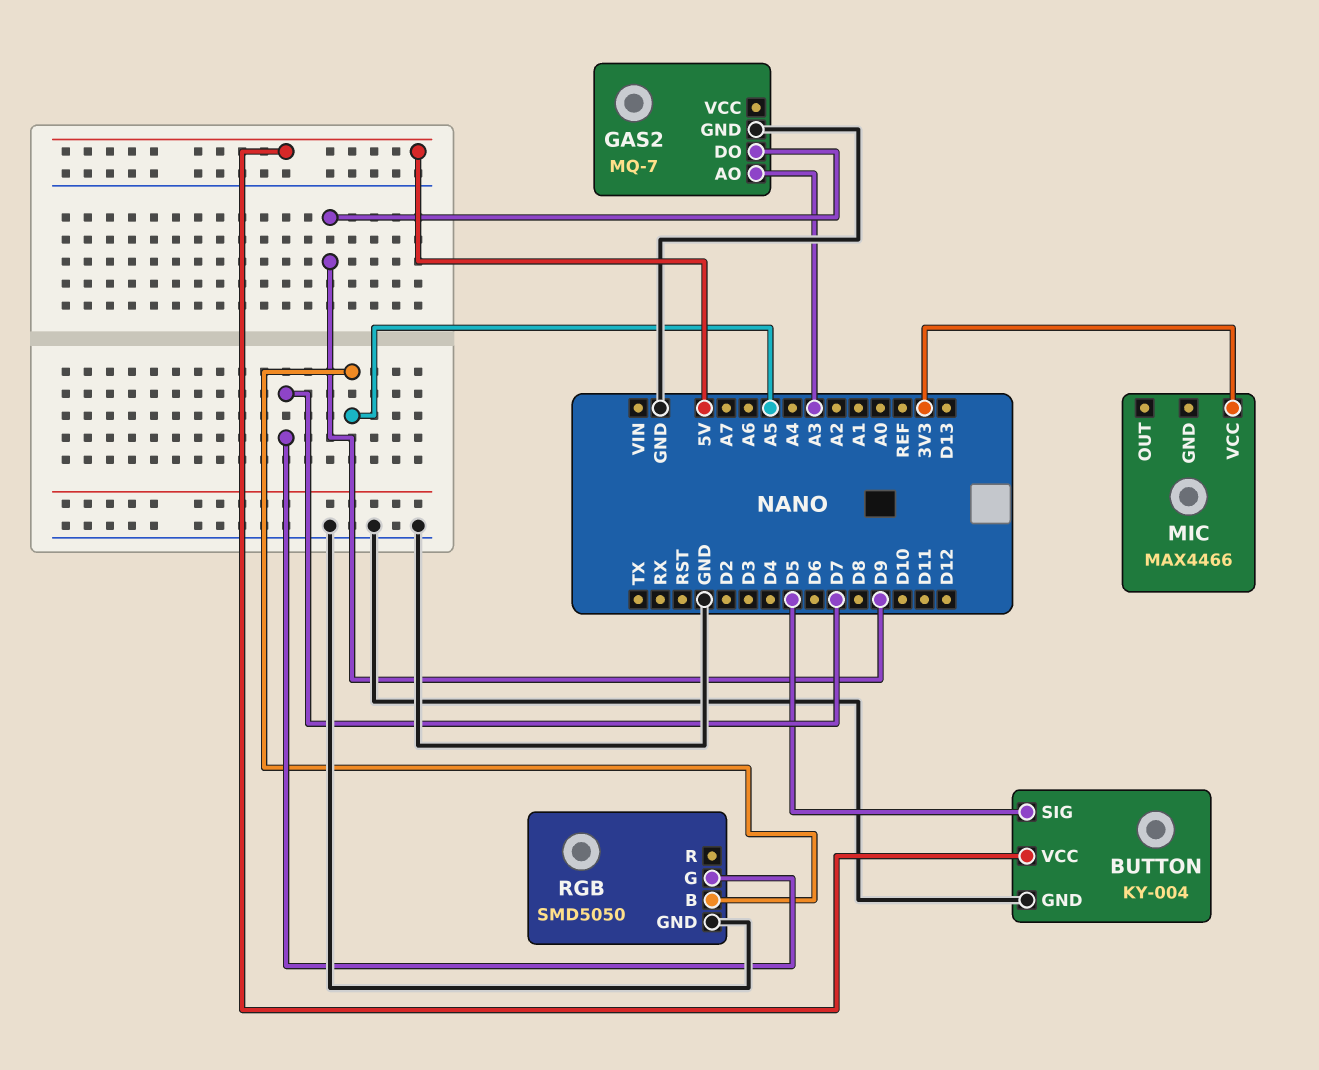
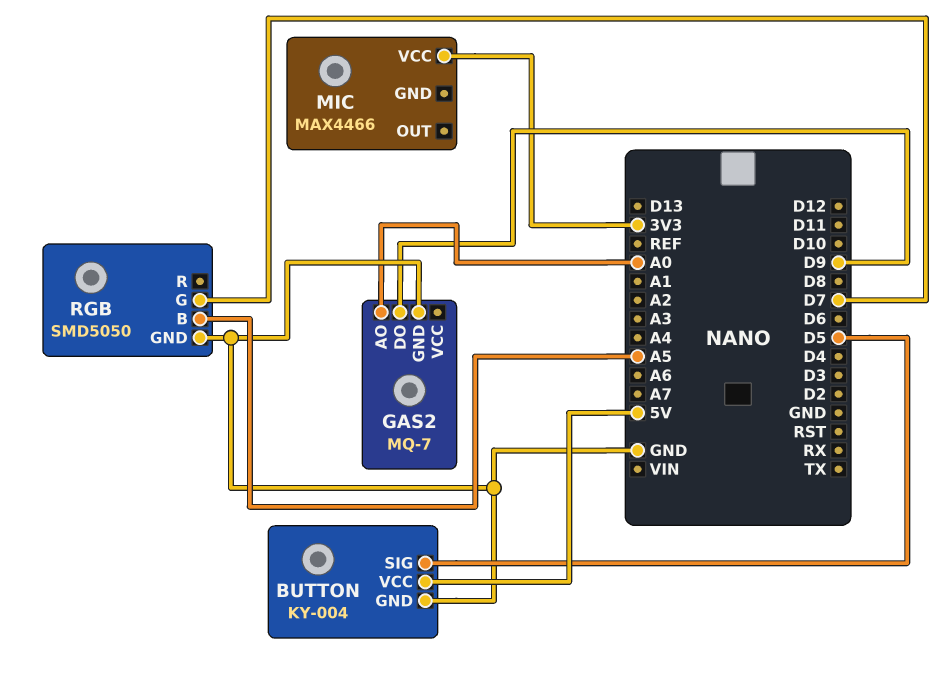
GAS2 pin AO: A3 -> A0

